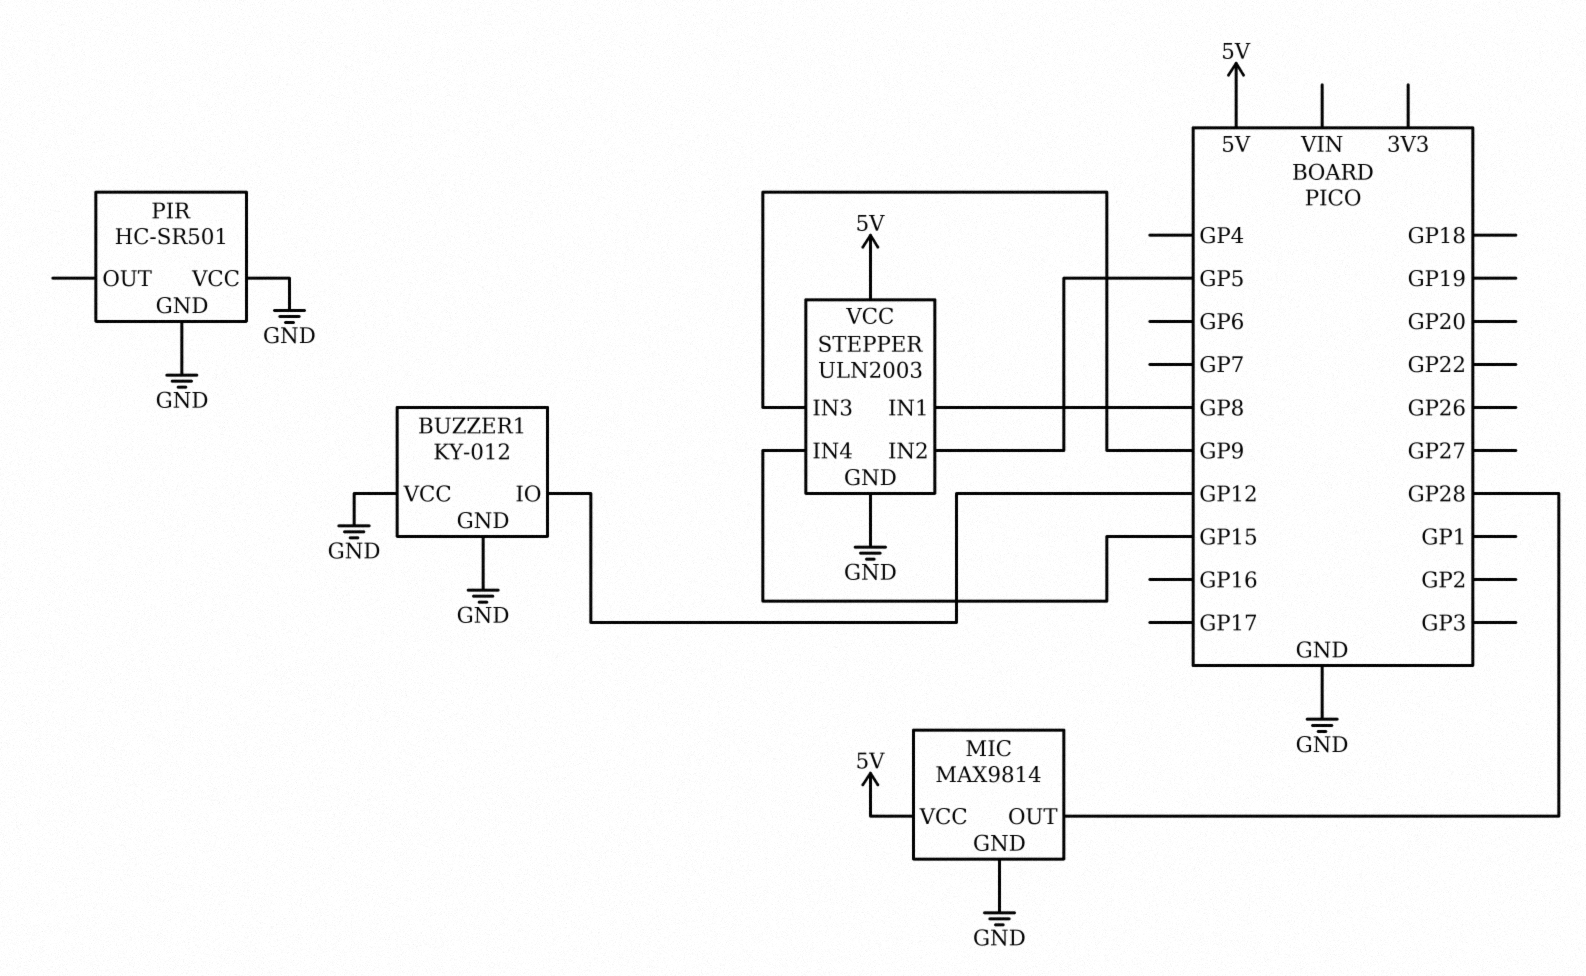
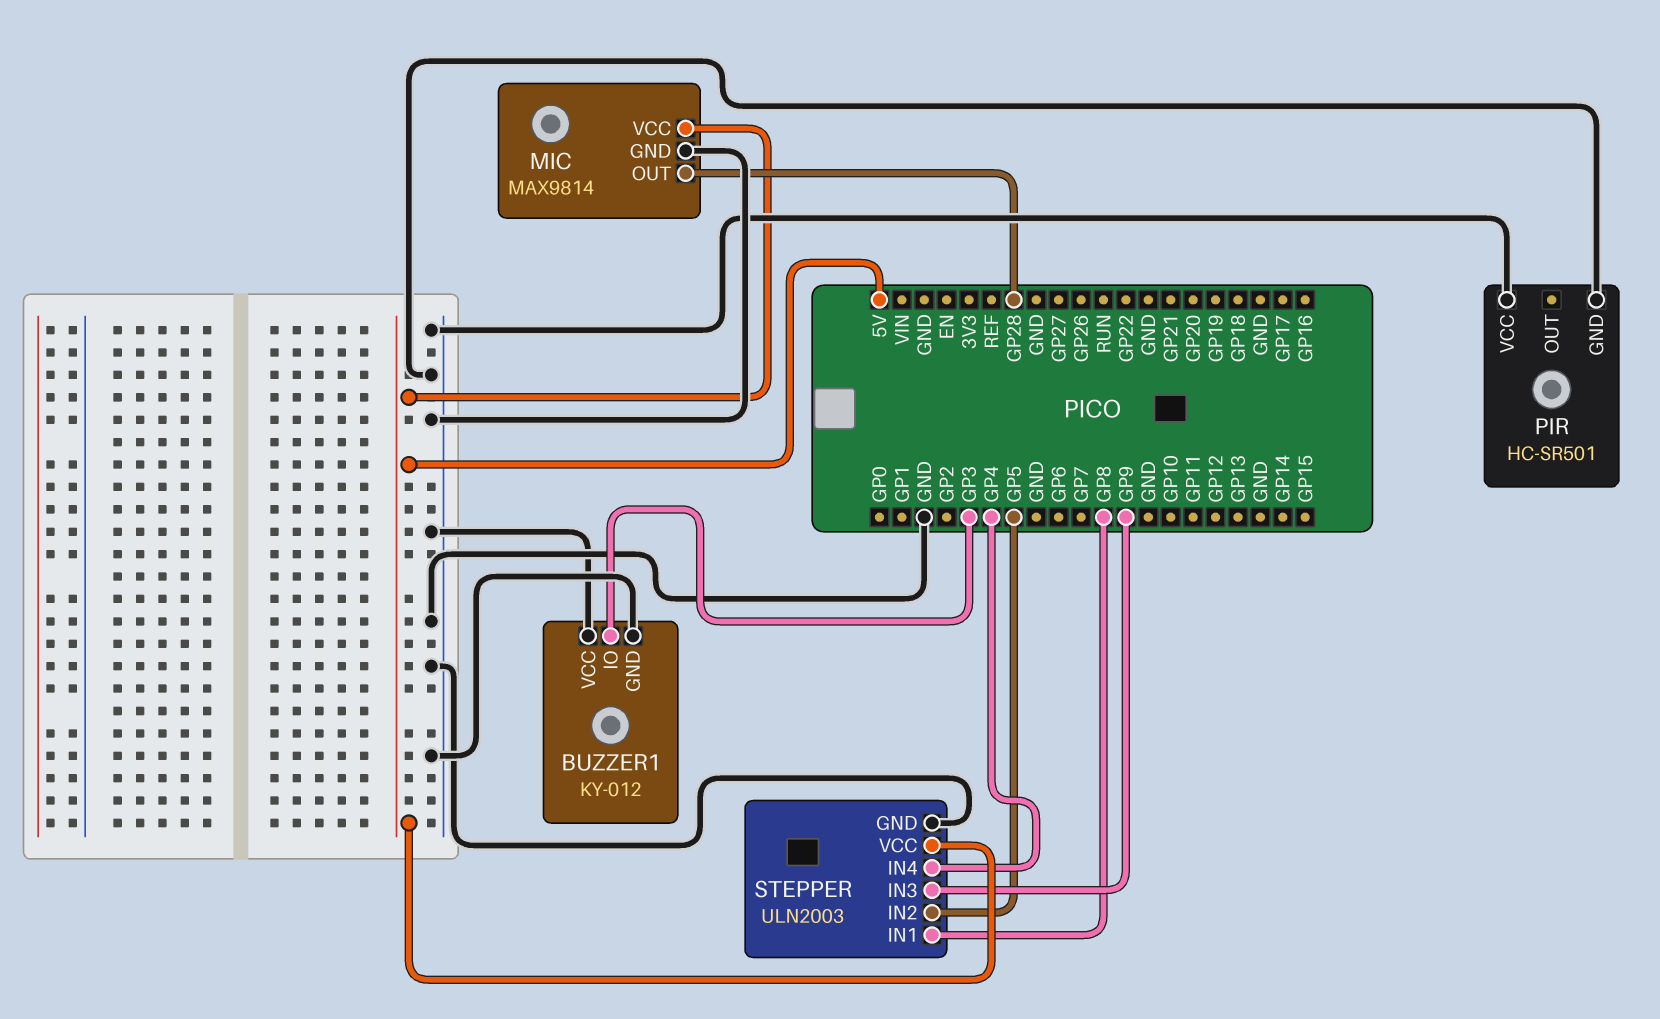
BUZZER1 pin IO: GP12 -> GP3
STEPPER pin IN4: GP15 -> GP4

